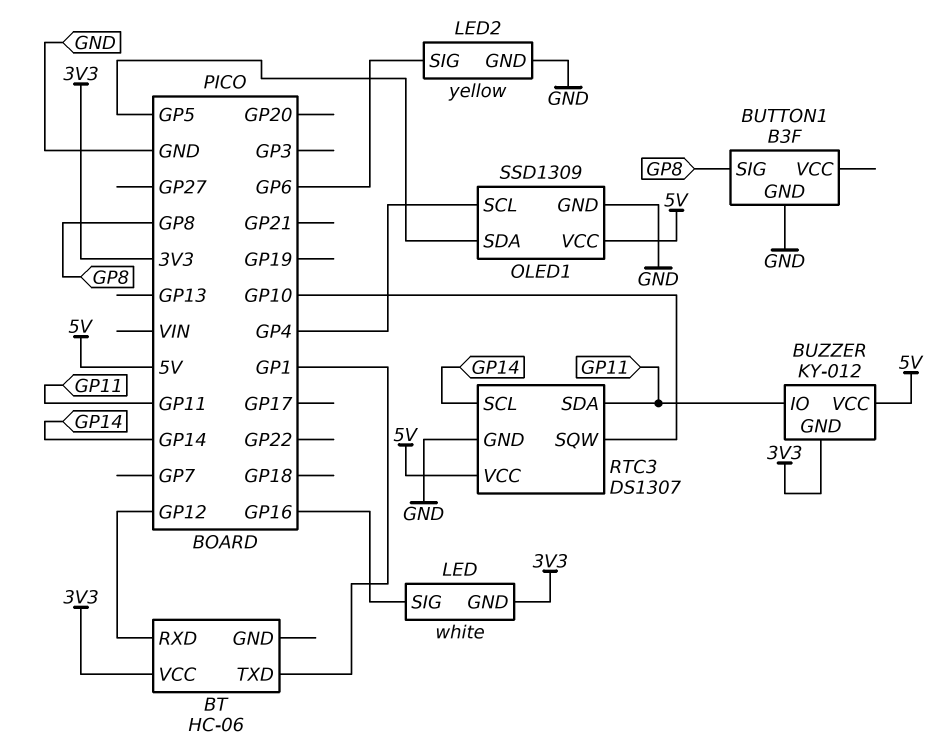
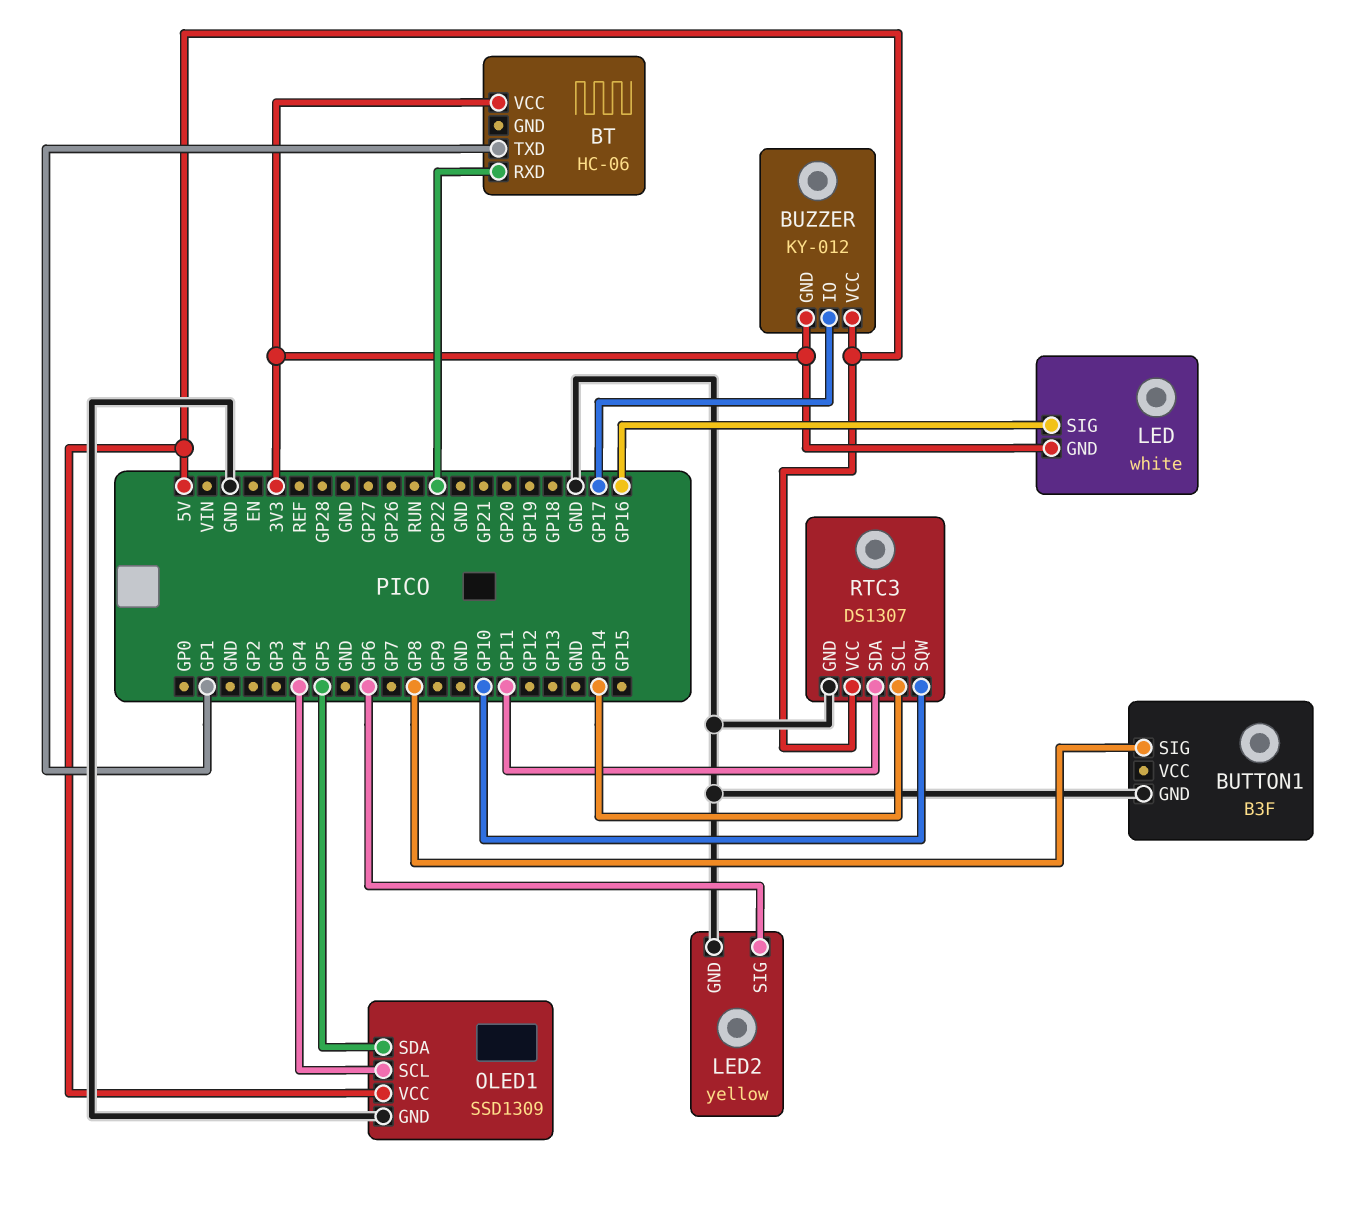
BT pin RXD: GP12 -> GP22
BUZZER pin IO: GP11 -> GP17

